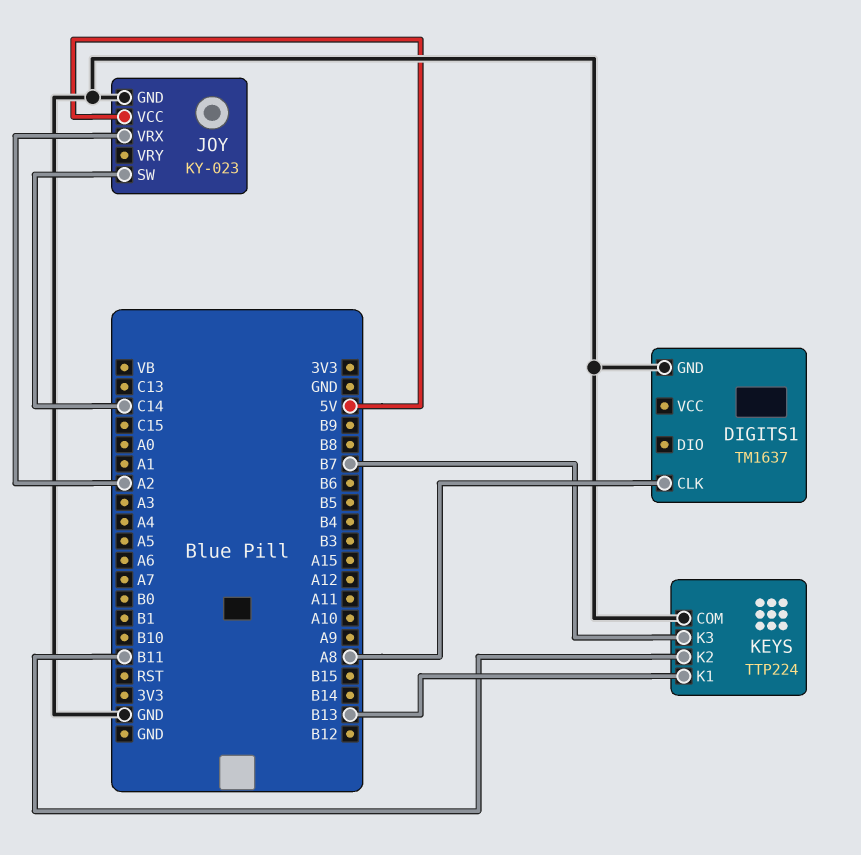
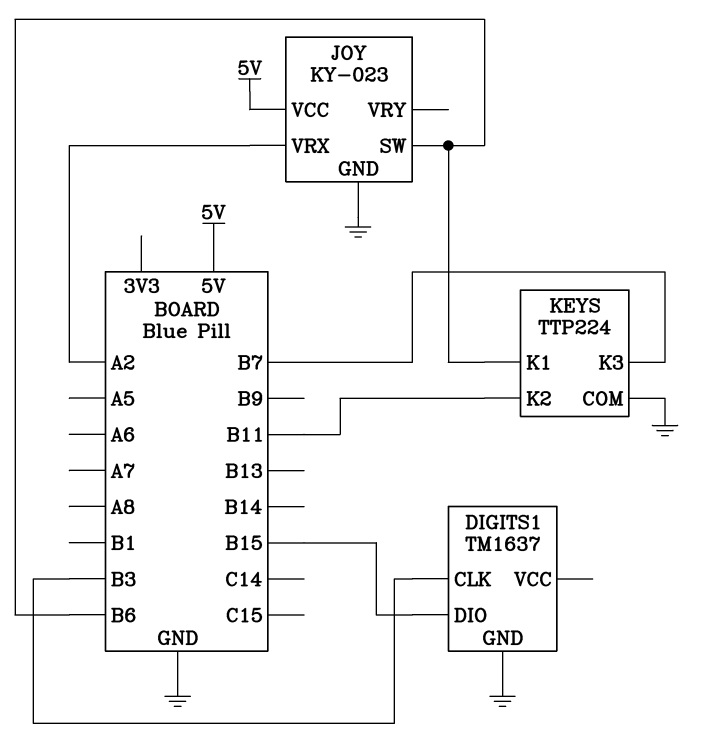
DIGITS1 pin CLK: A8 -> B3
DIGITS1 pin DIO: none -> B15
JOY pin SW: C14 -> B6
KEYS pin K1: B13 -> B6

